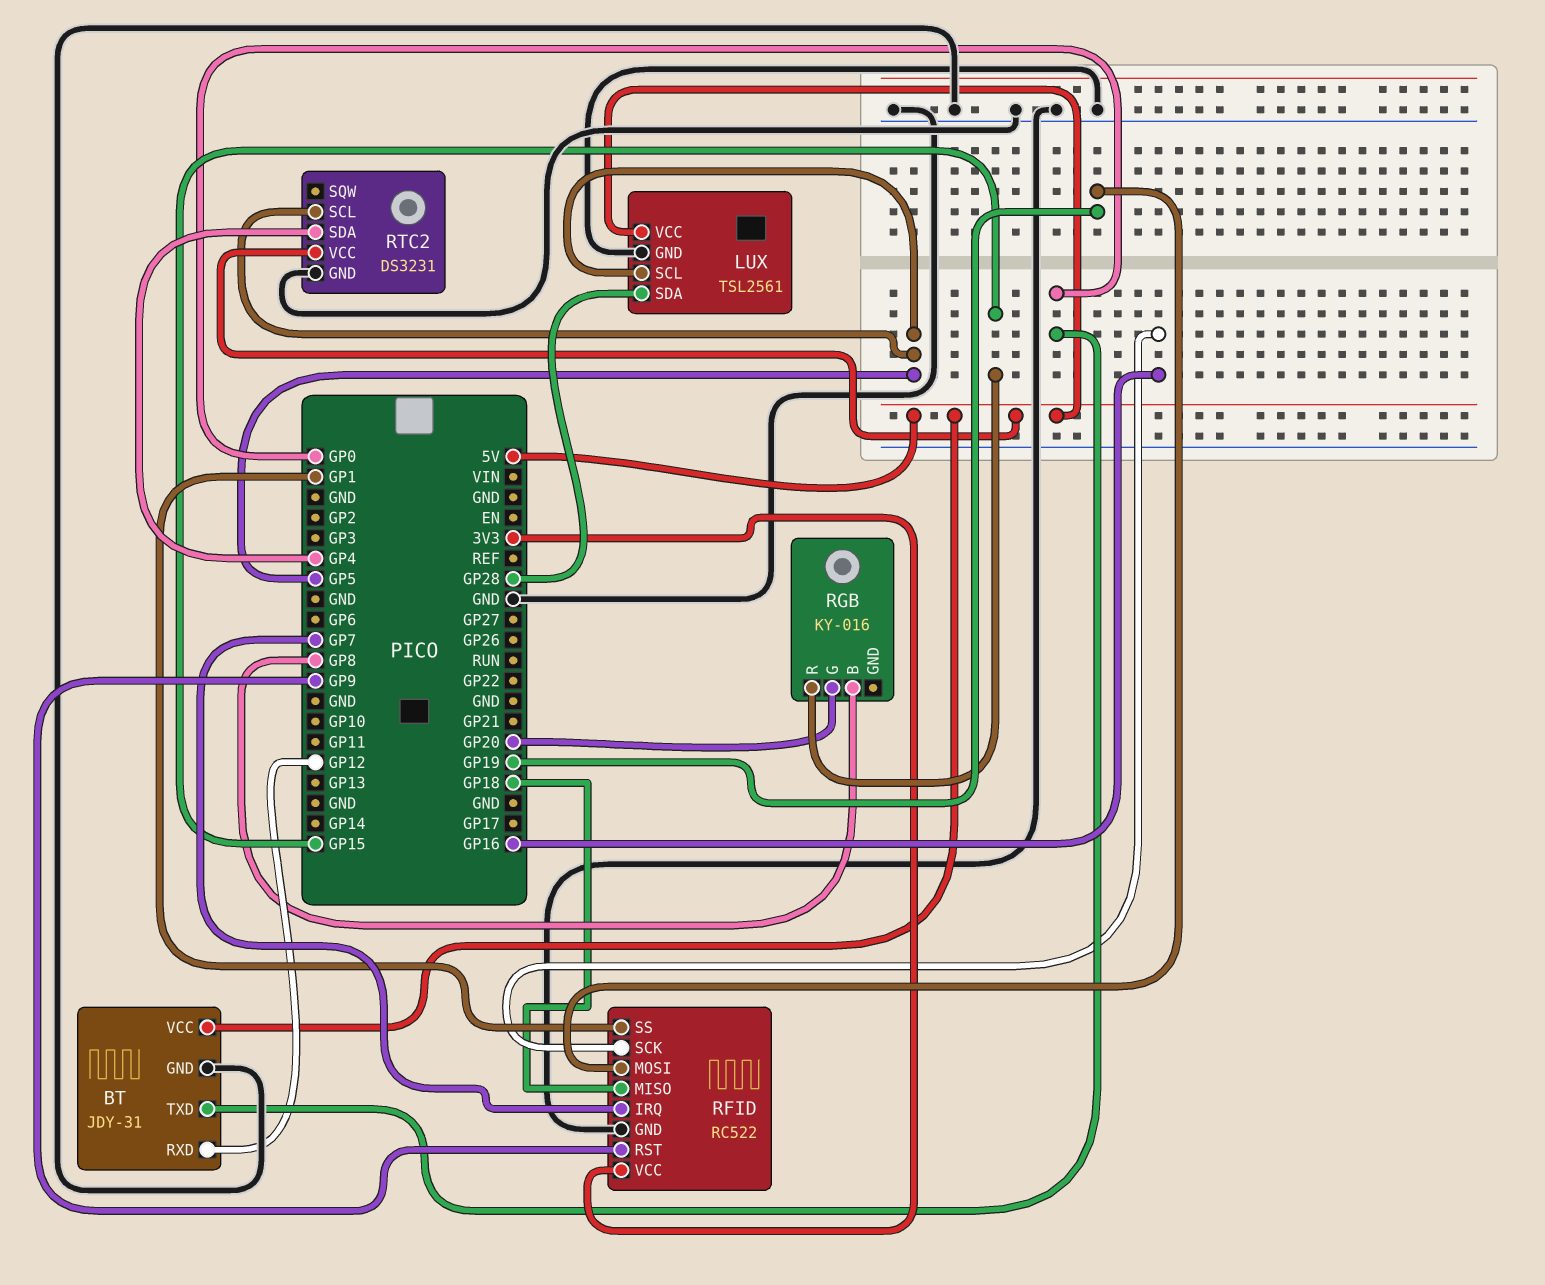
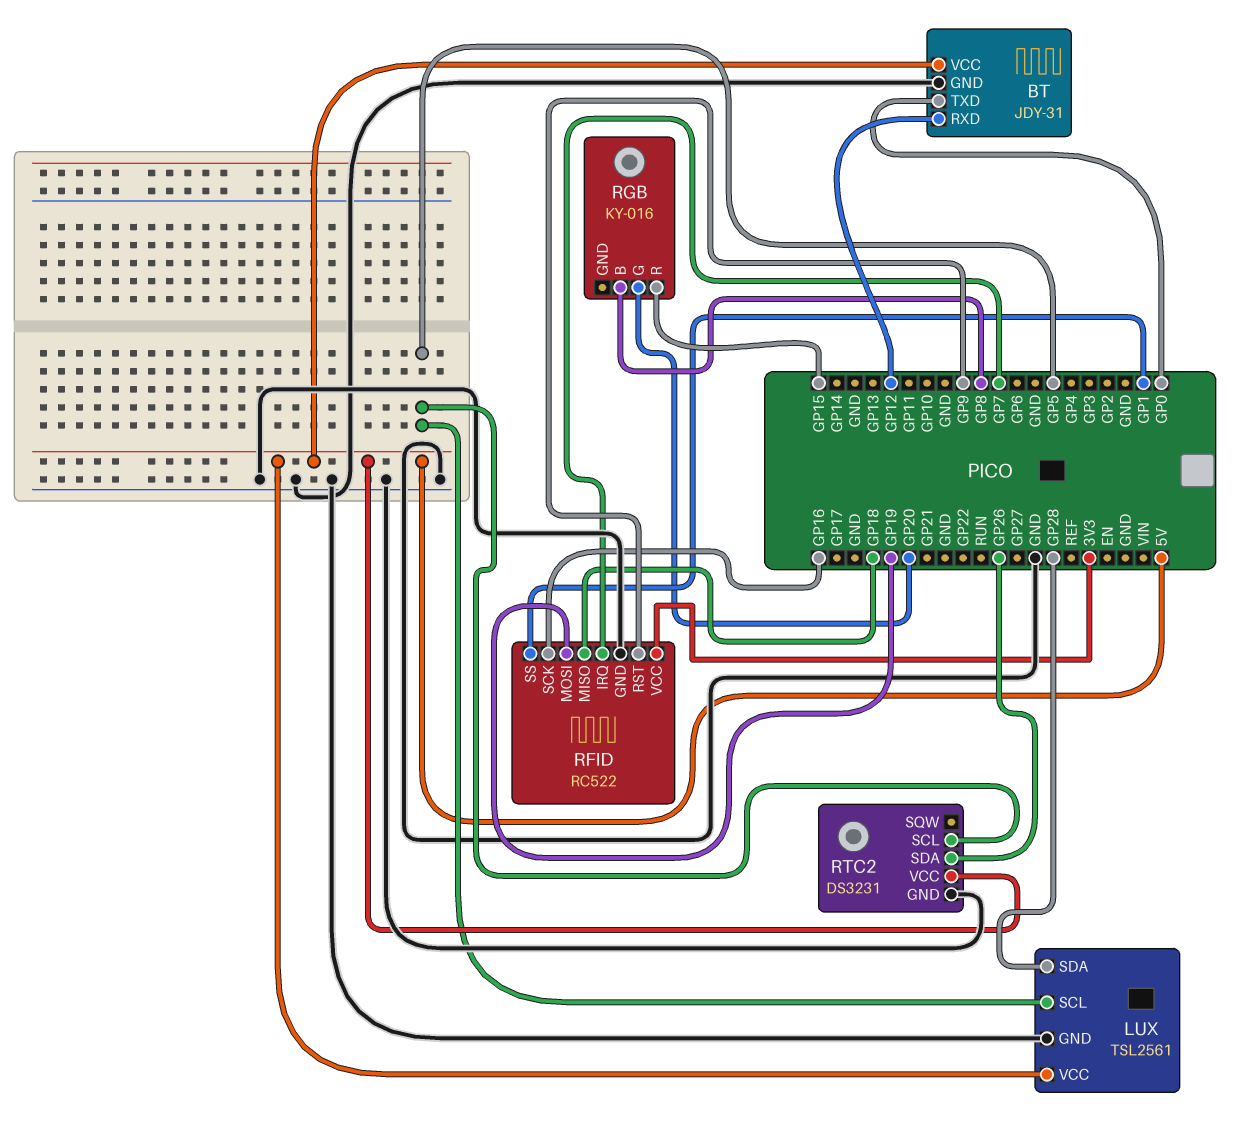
RTC2 pin SDA: GP4 -> GP26

